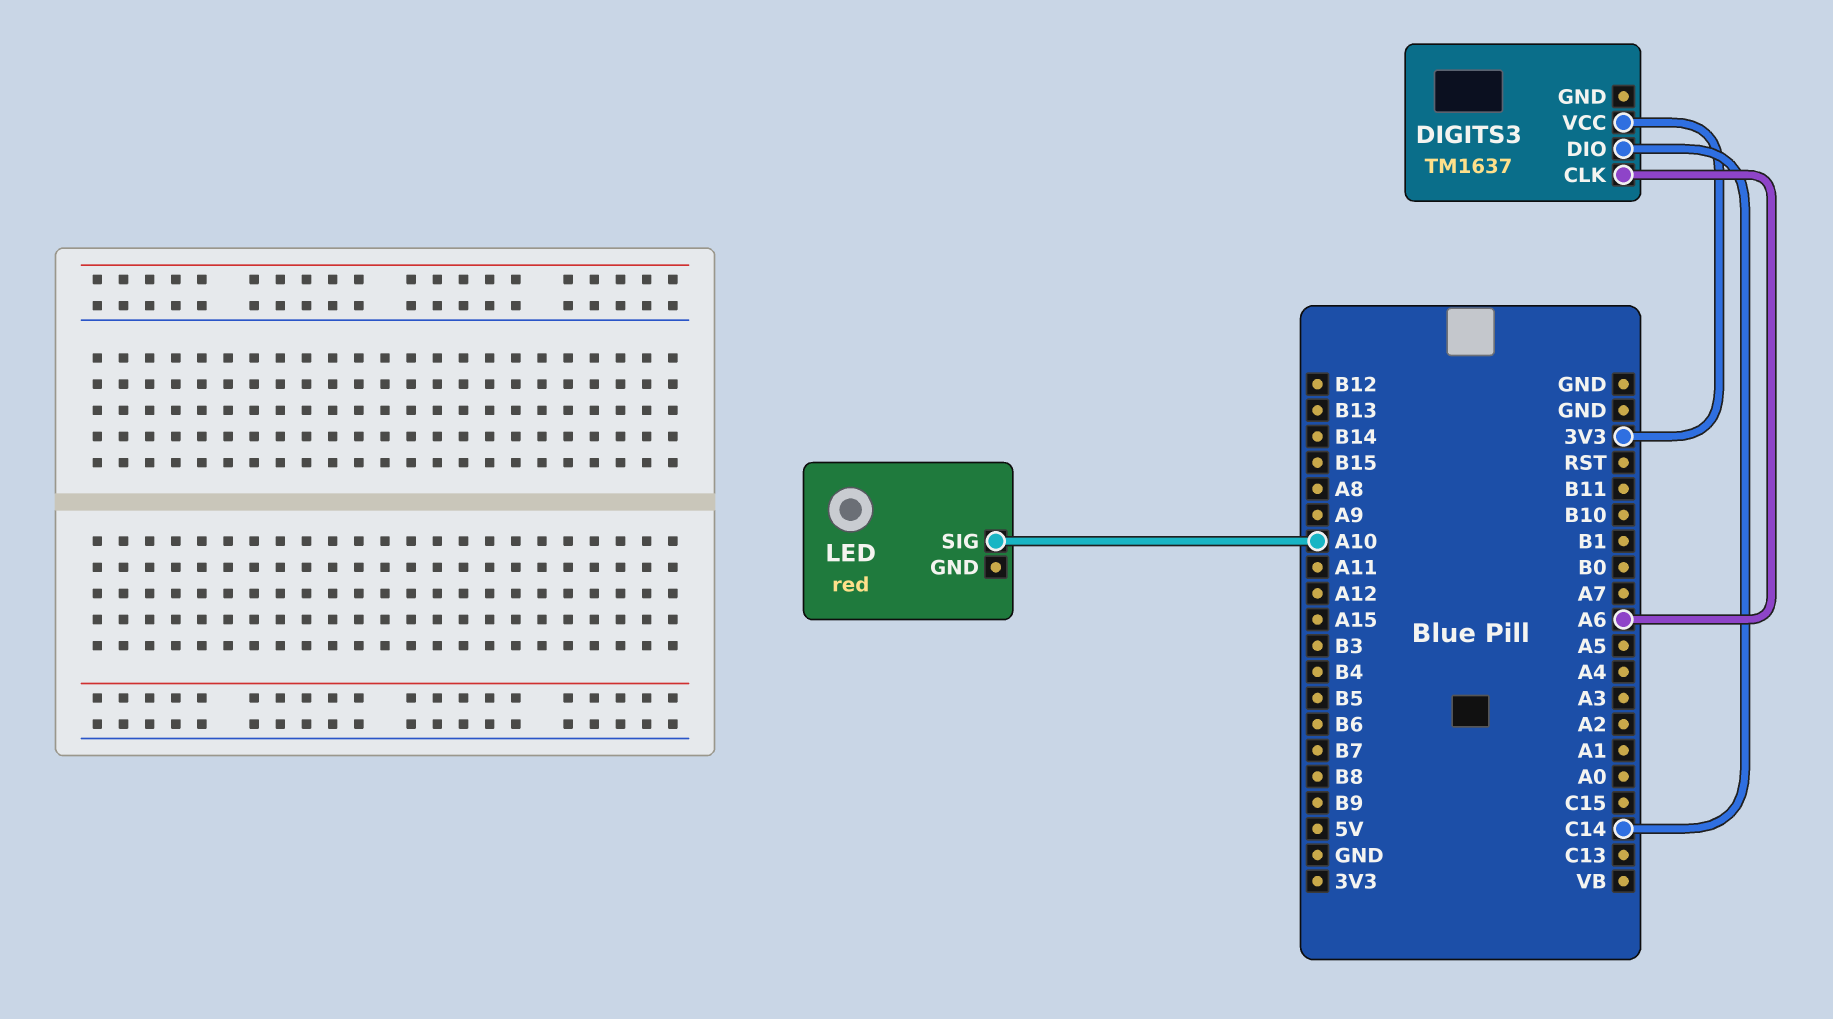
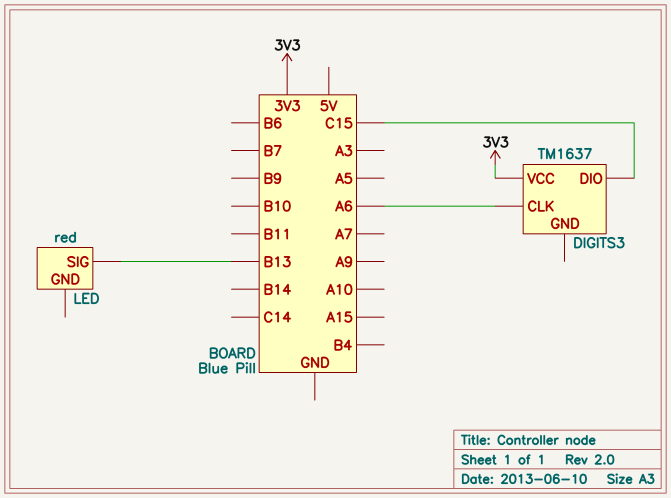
DIGITS3 pin DIO: C14 -> C15
LED pin SIG: A10 -> B13

